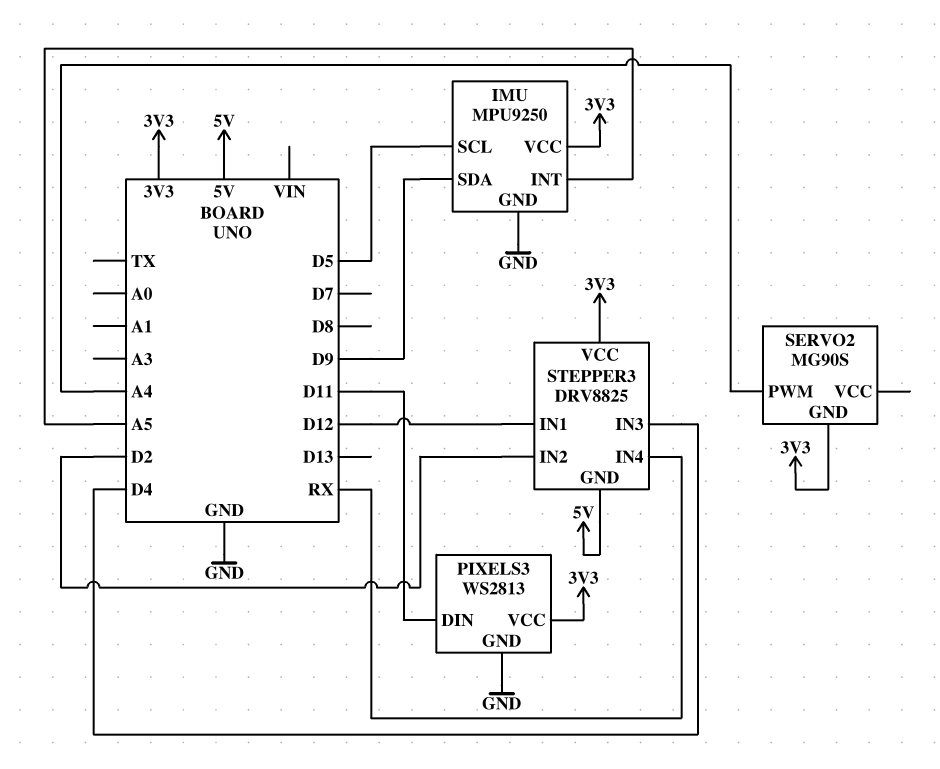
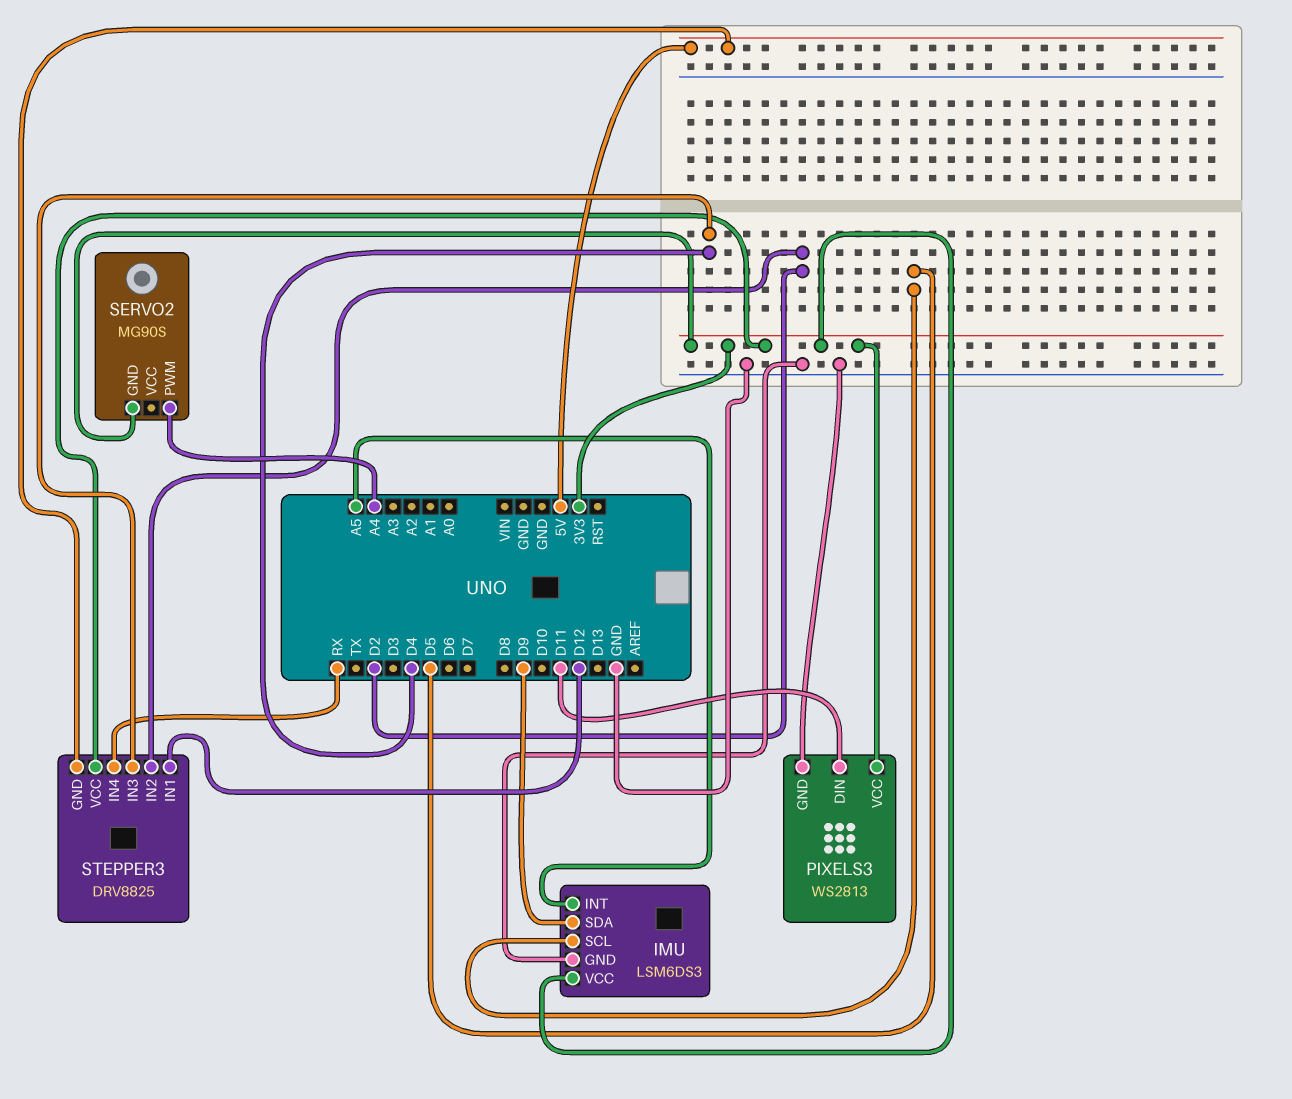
IMU: MPU9250 -> LSM6DS3

